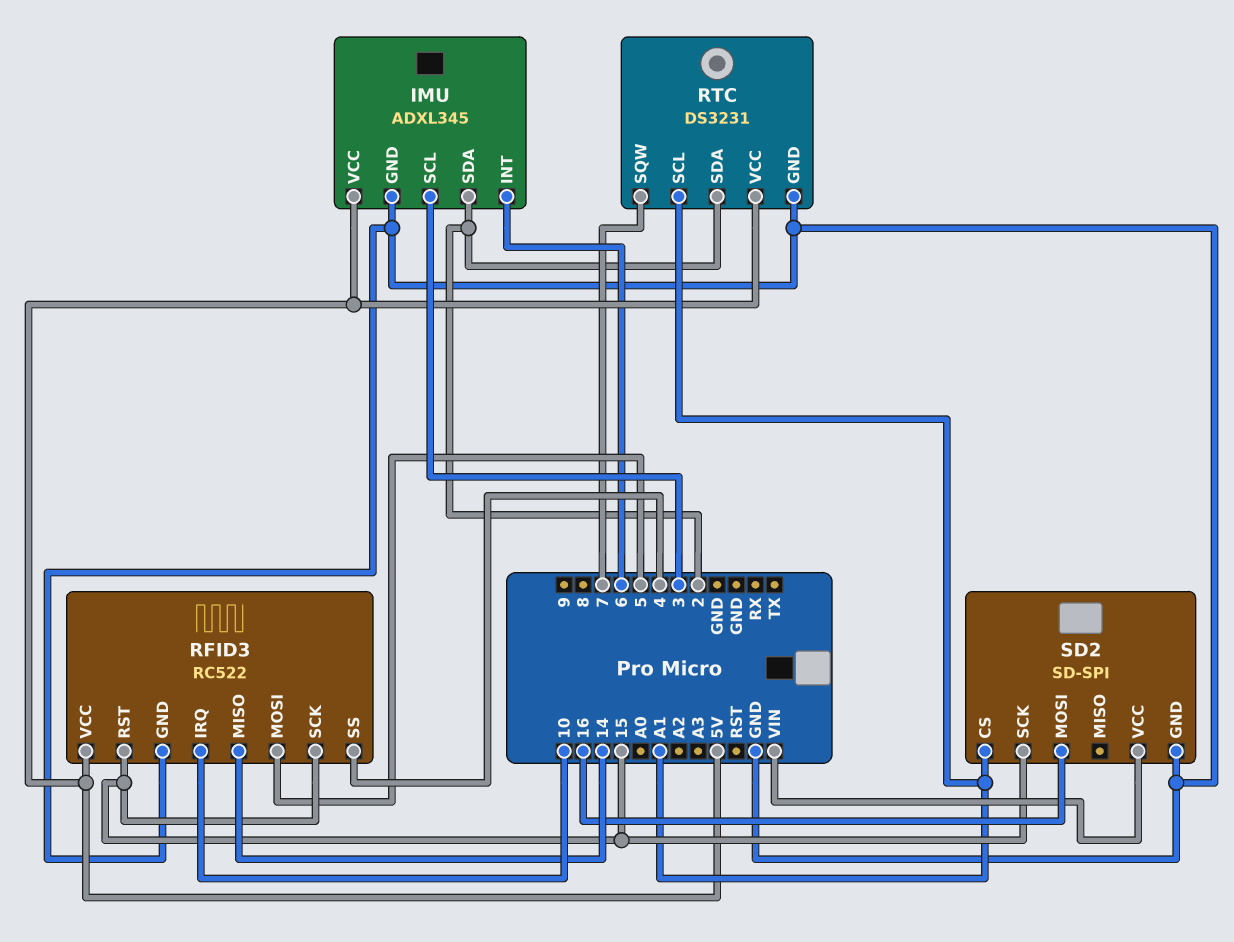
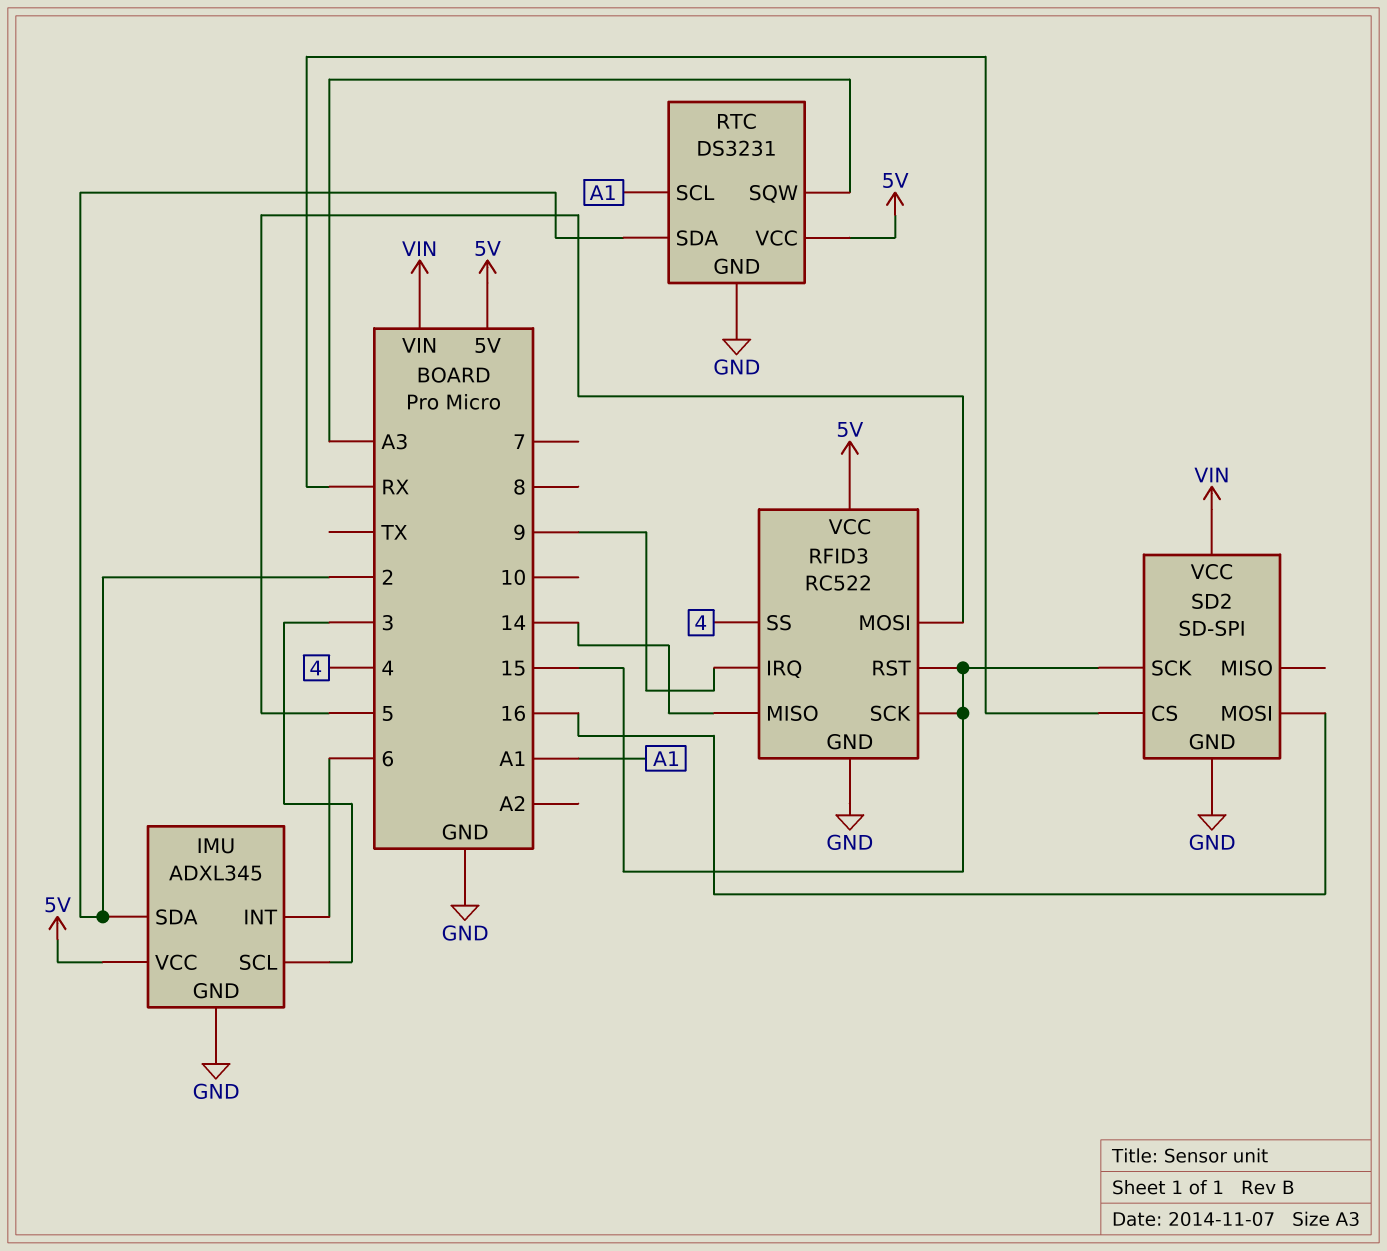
RFID3 pin IRQ: 10 -> 9
RTC pin SQW: 7 -> A3
SD2 pin CS: A1 -> RX

